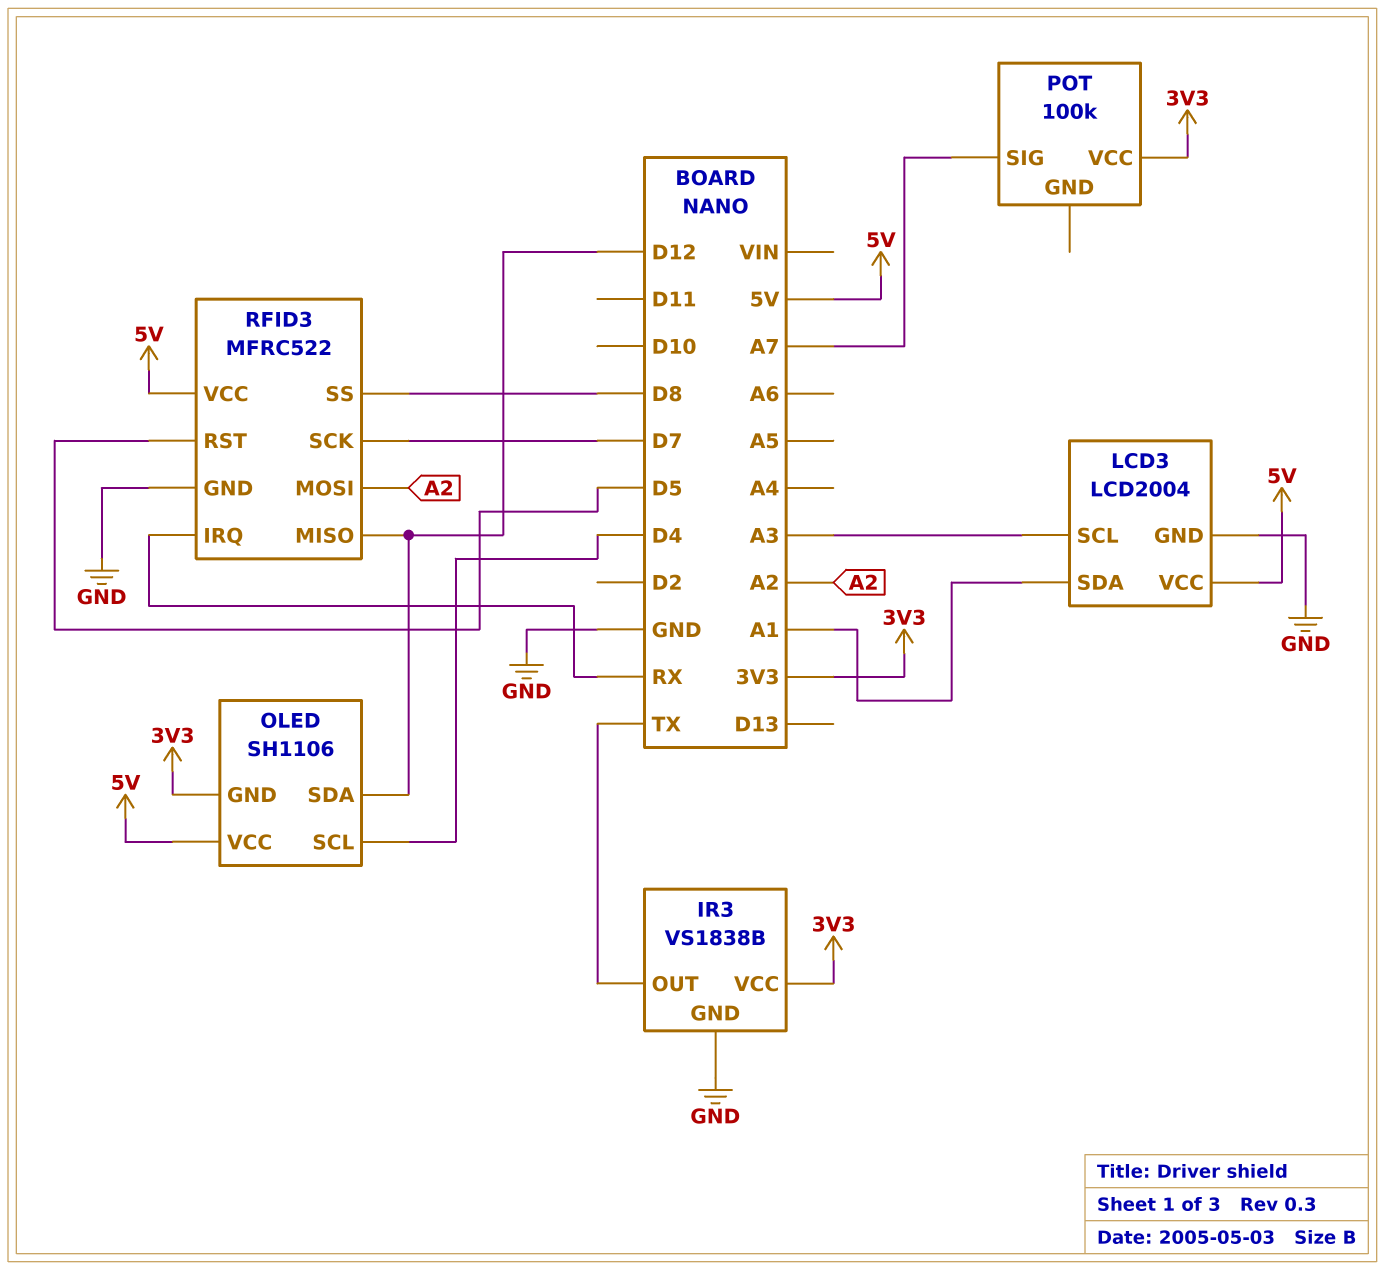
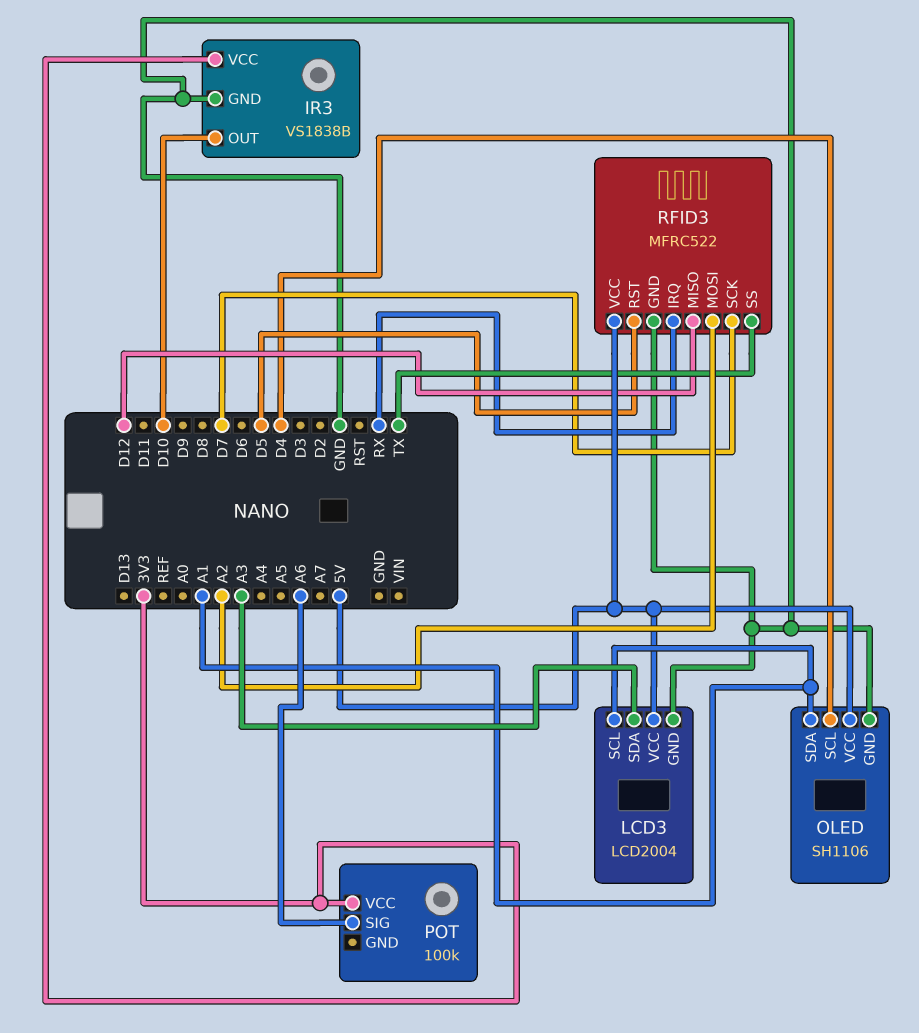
IR3 pin OUT: TX -> D10
LCD3 pin SCL: A3 -> A1
LCD3 pin SDA: A1 -> A3
OLED pin GND: 3V3 -> GND
OLED pin SDA: D12 -> A1
POT pin SIG: A7 -> A6
RFID3 pin SS: D8 -> TX

